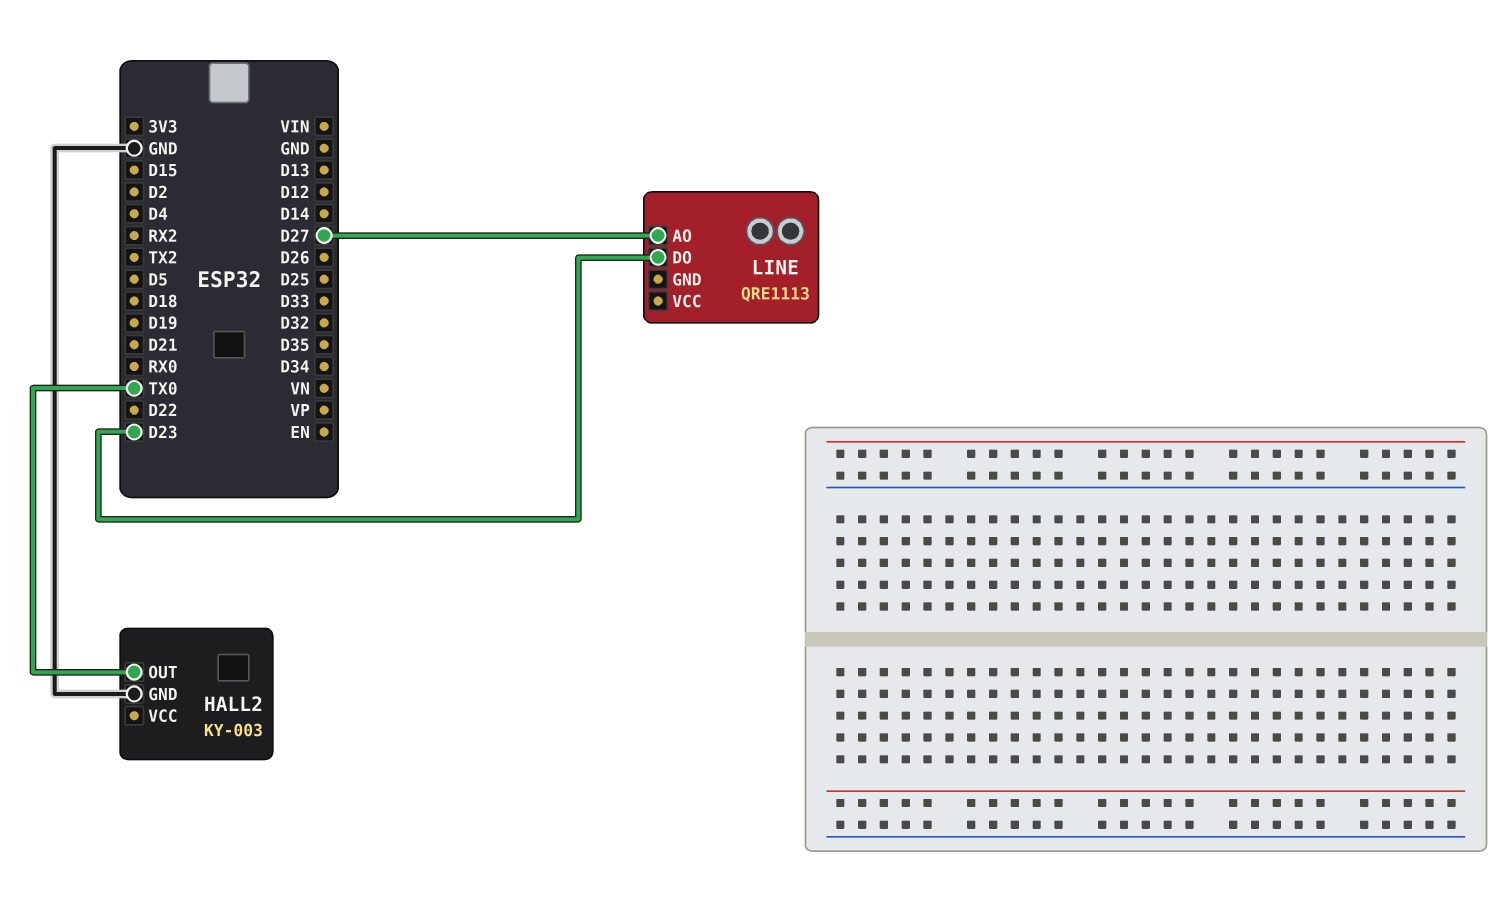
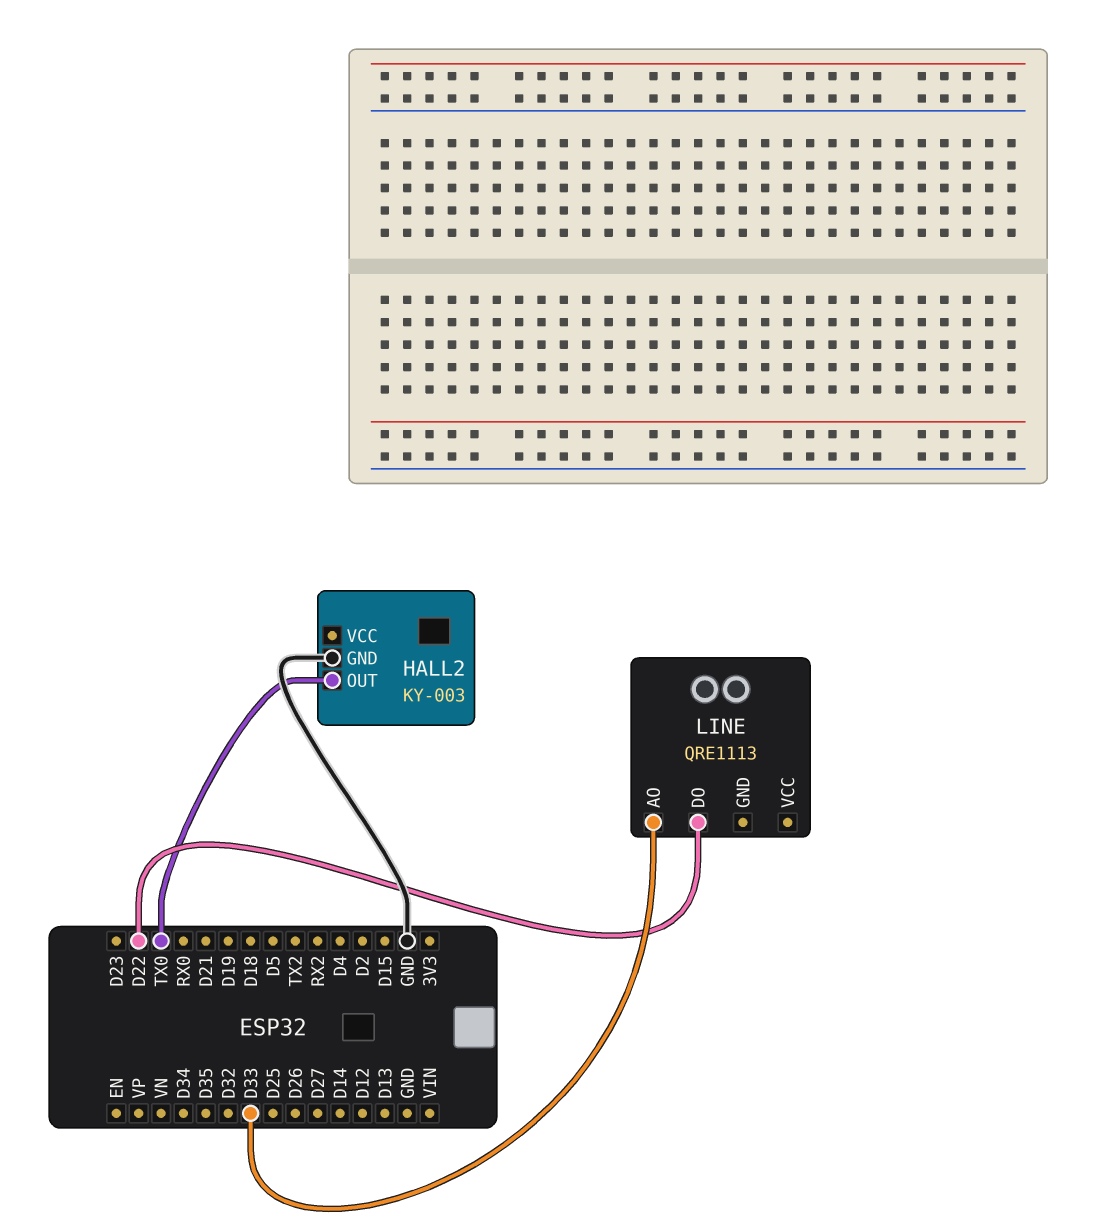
LINE pin AO: D27 -> D33
LINE pin DO: D23 -> D22

